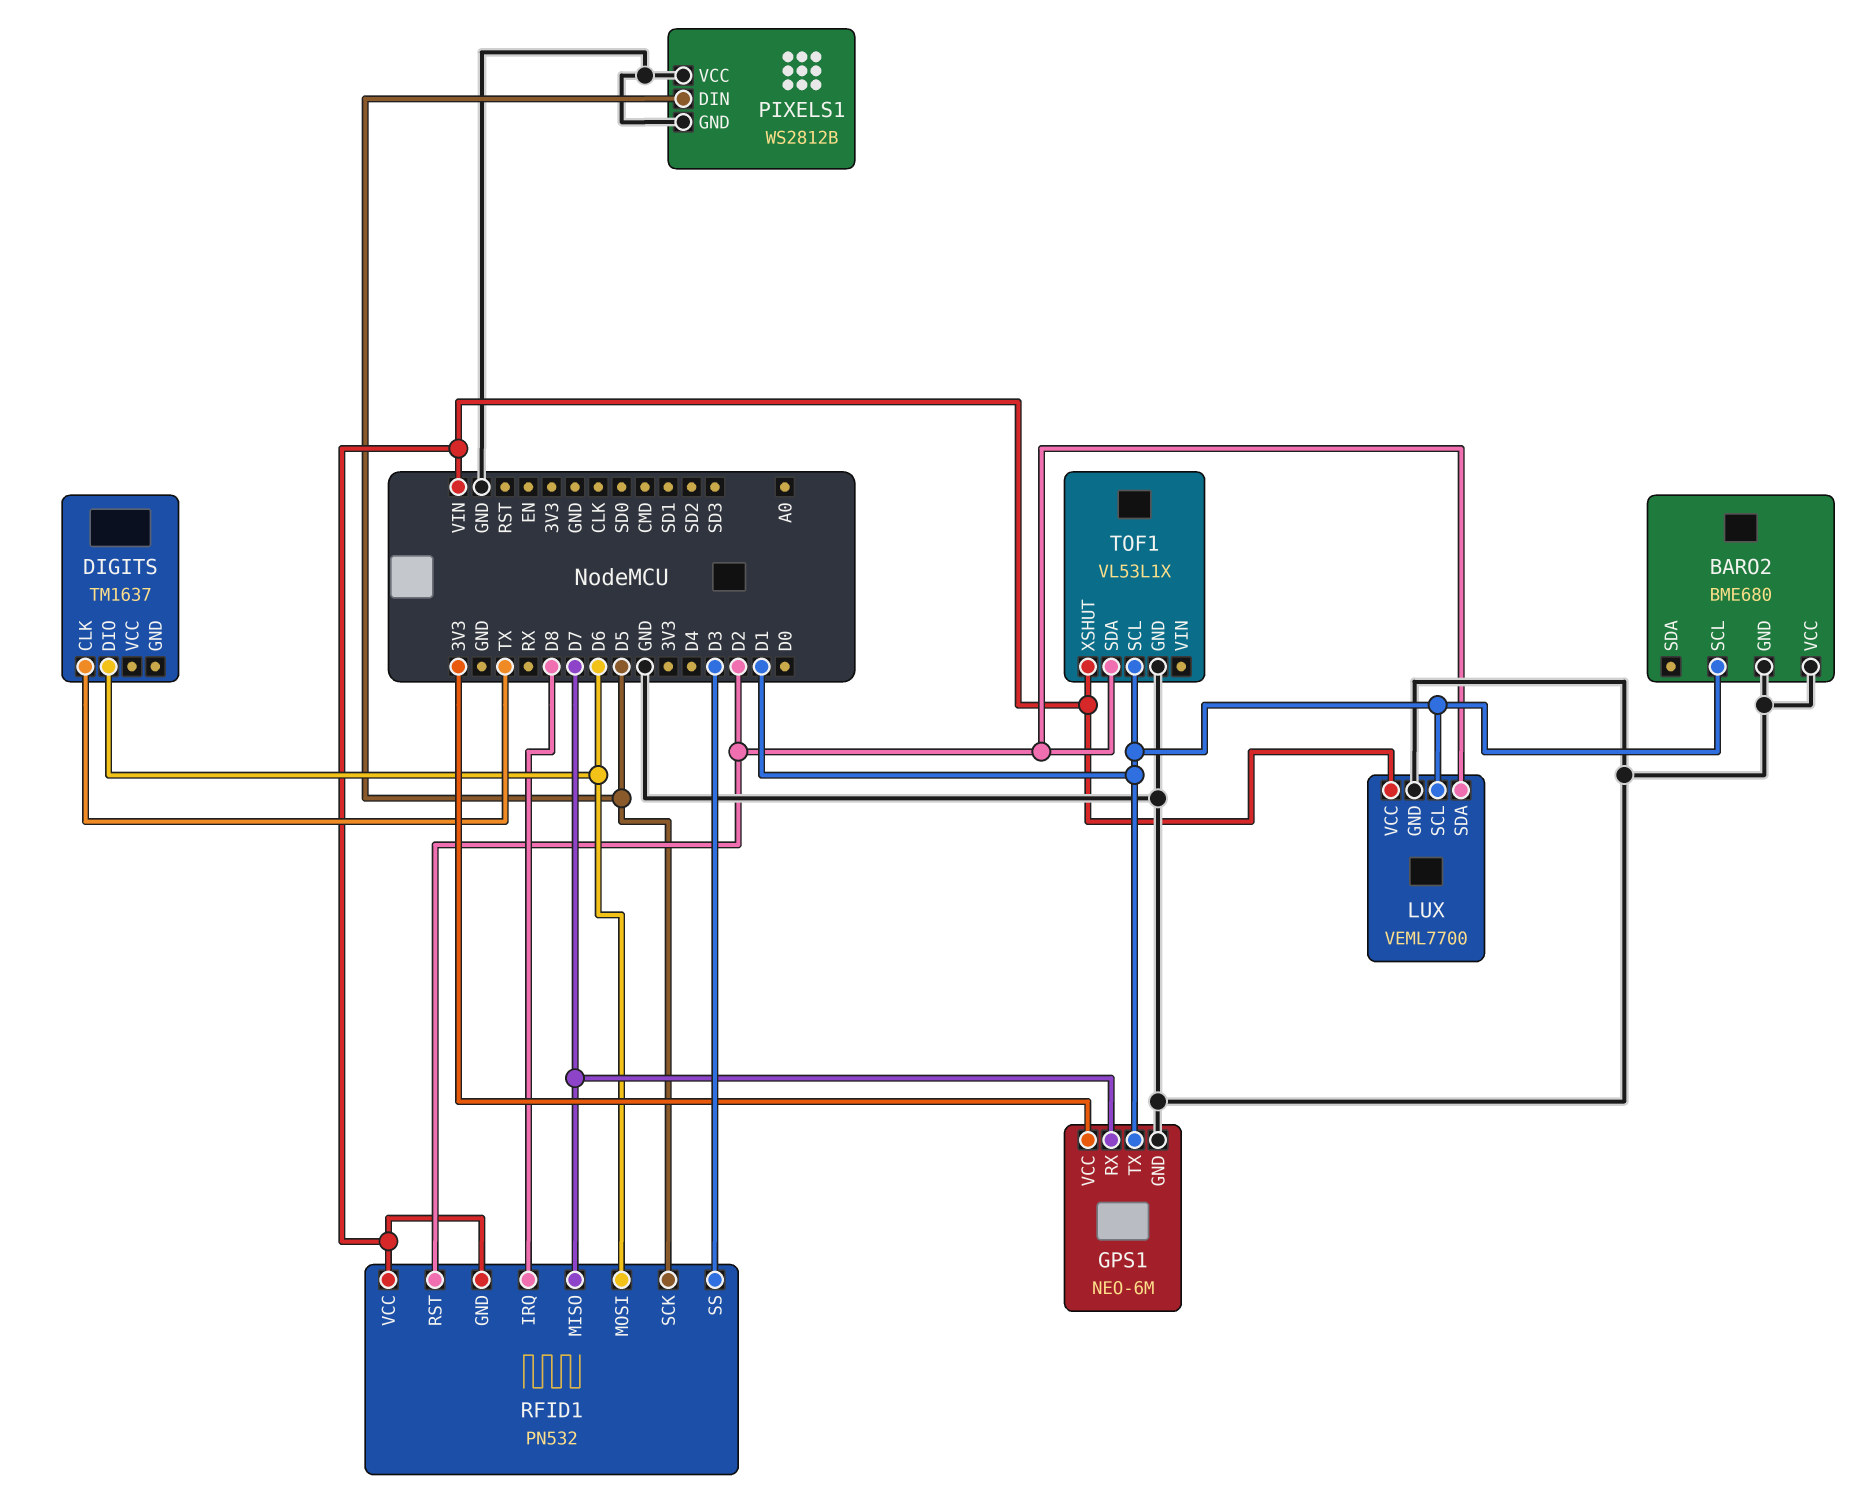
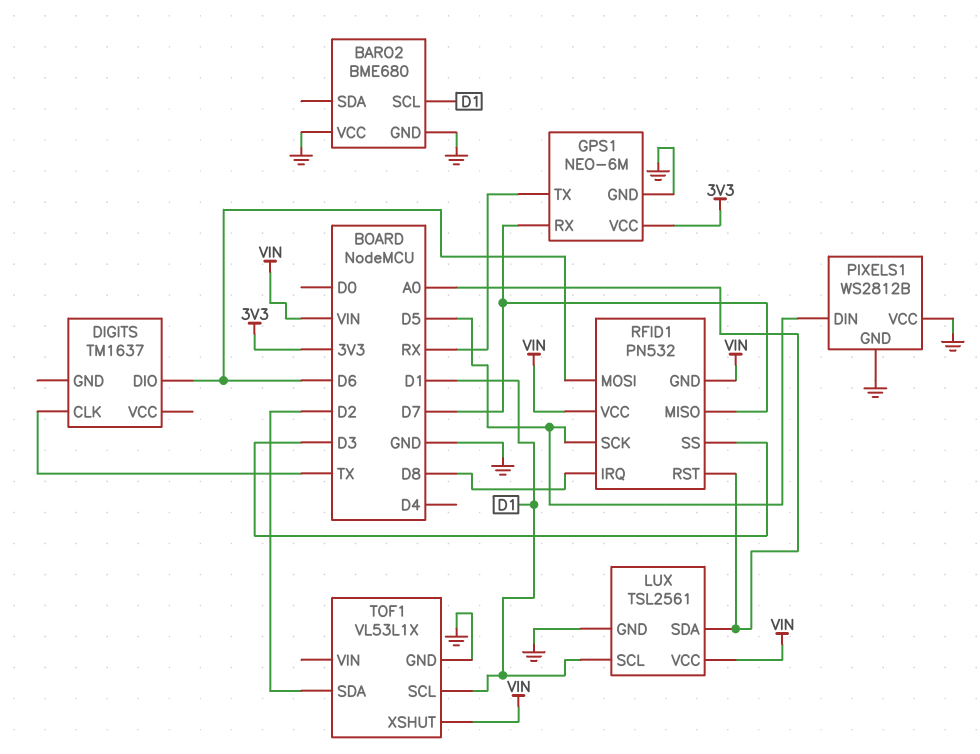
GPS1 pin TX: D1 -> RX
LUX: VEML7700 -> TSL2561
LUX pin SDA: D2 -> A0
RFID1 pin RST: D2 -> A0

